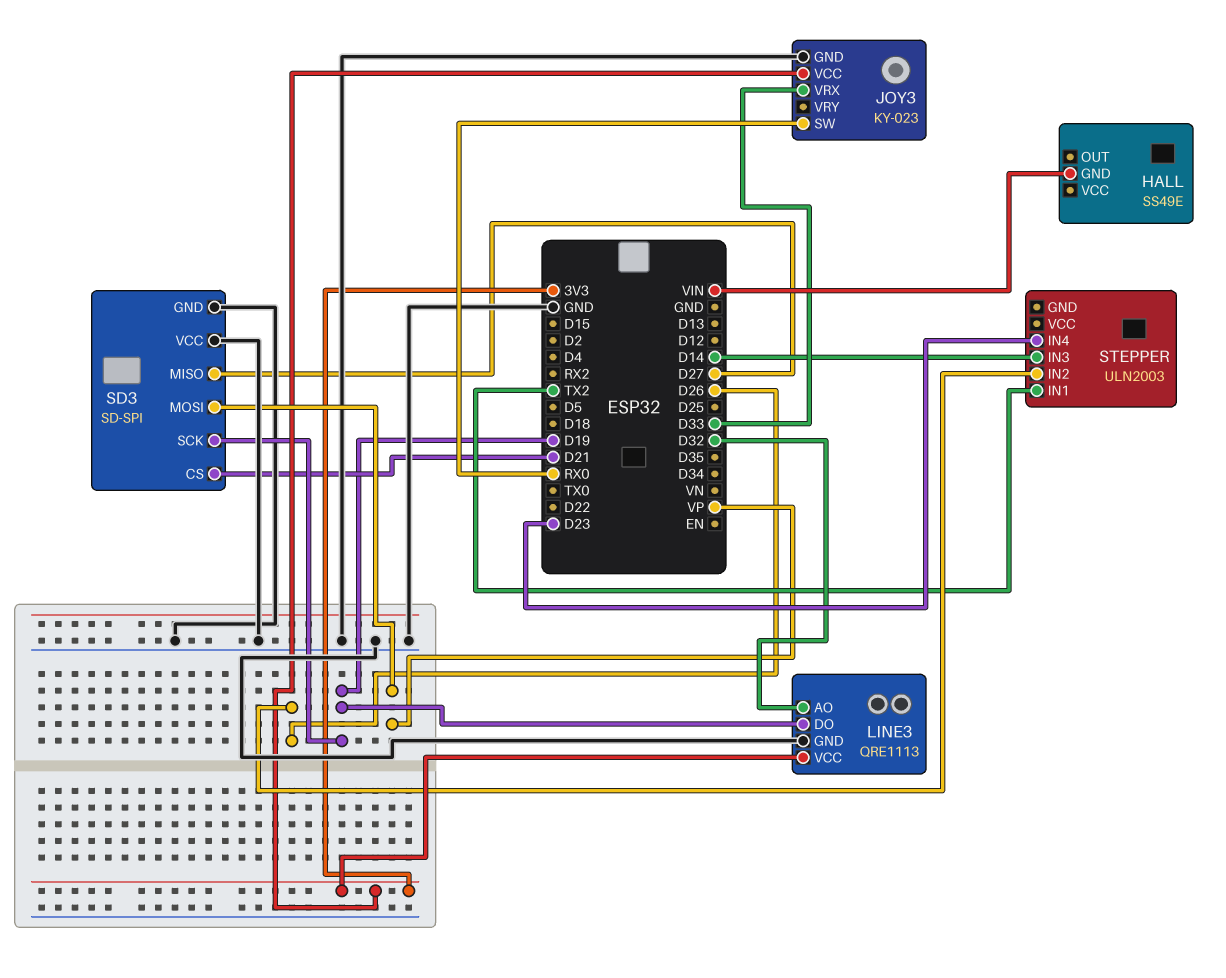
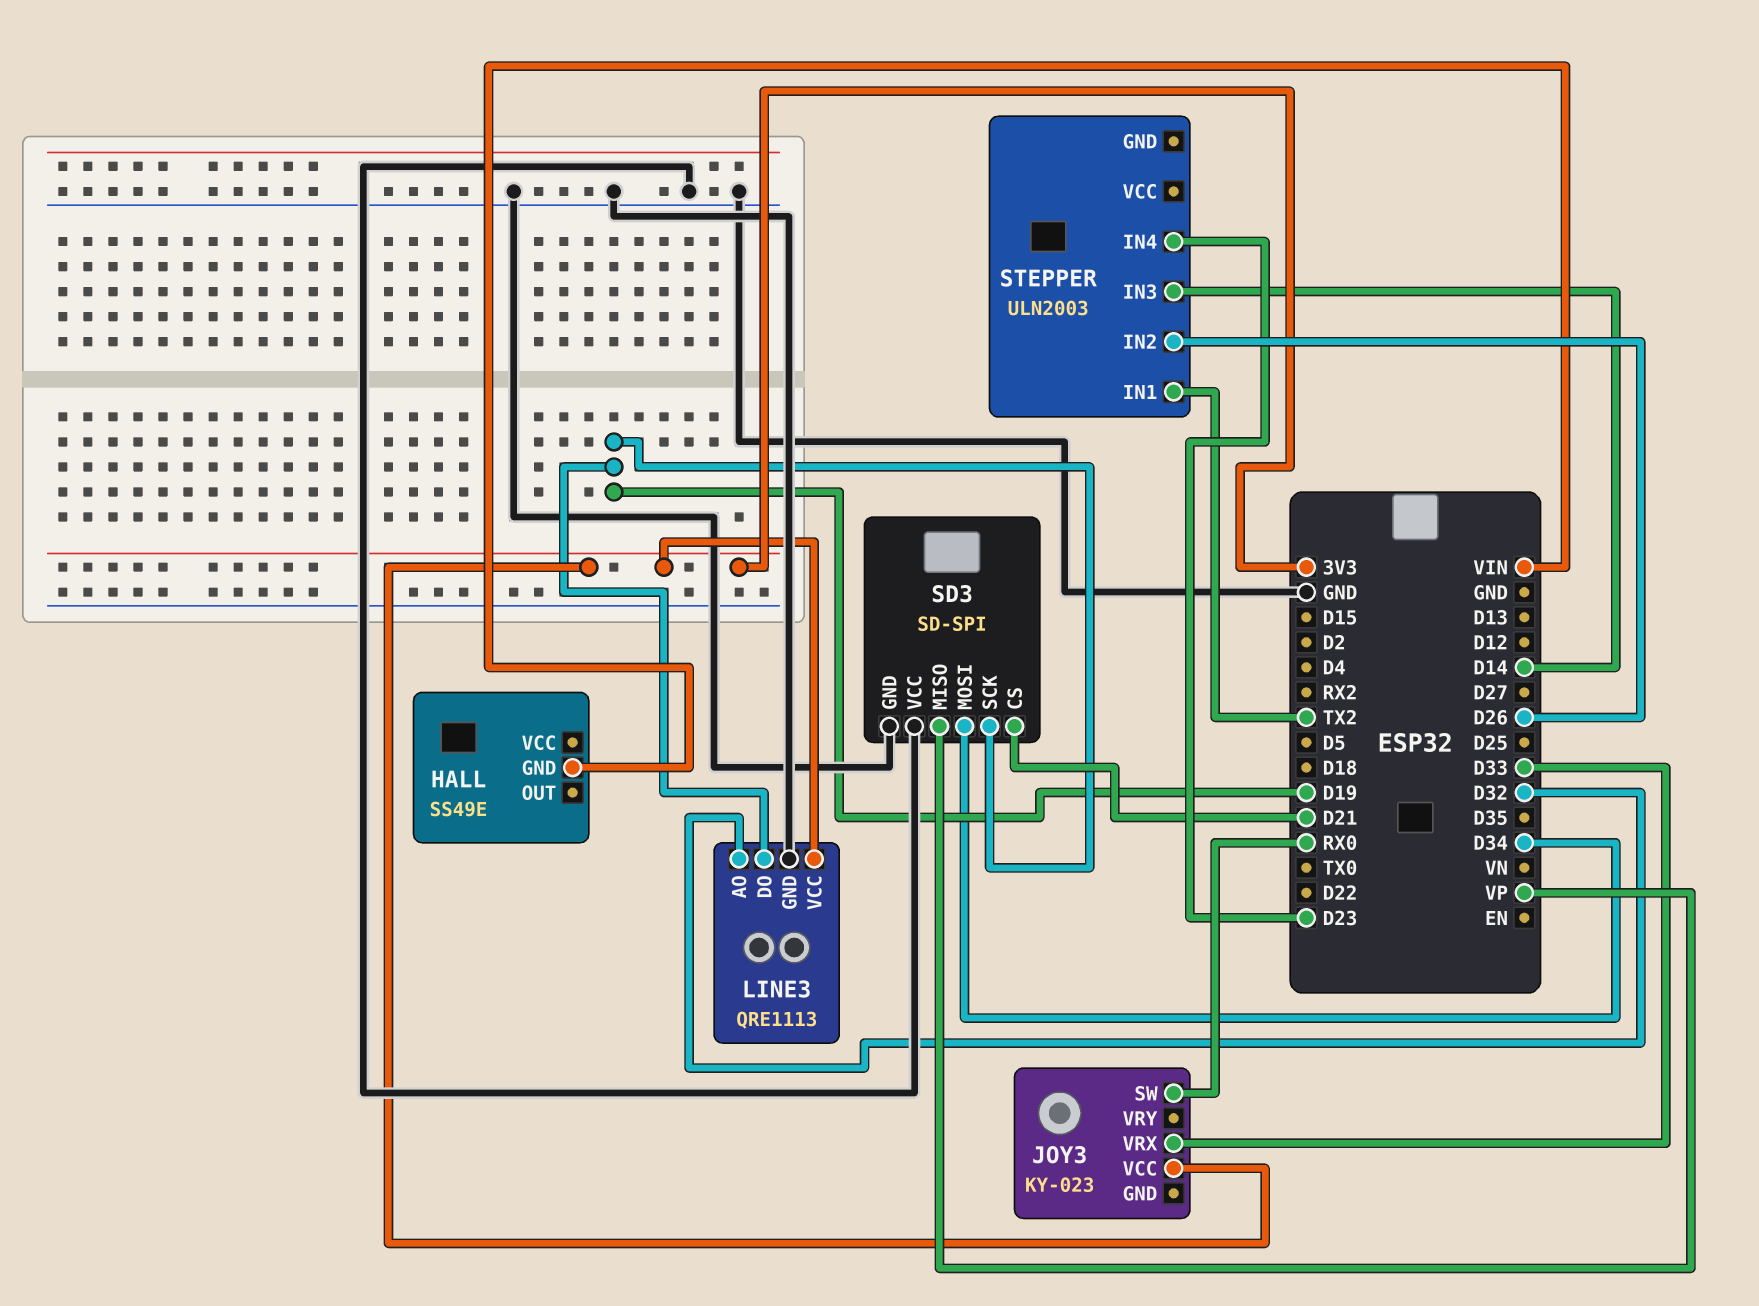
JOY3 pin GND: GND -> none
SD3 pin MISO: D27 -> VP
SD3 pin MOSI: VP -> D34

